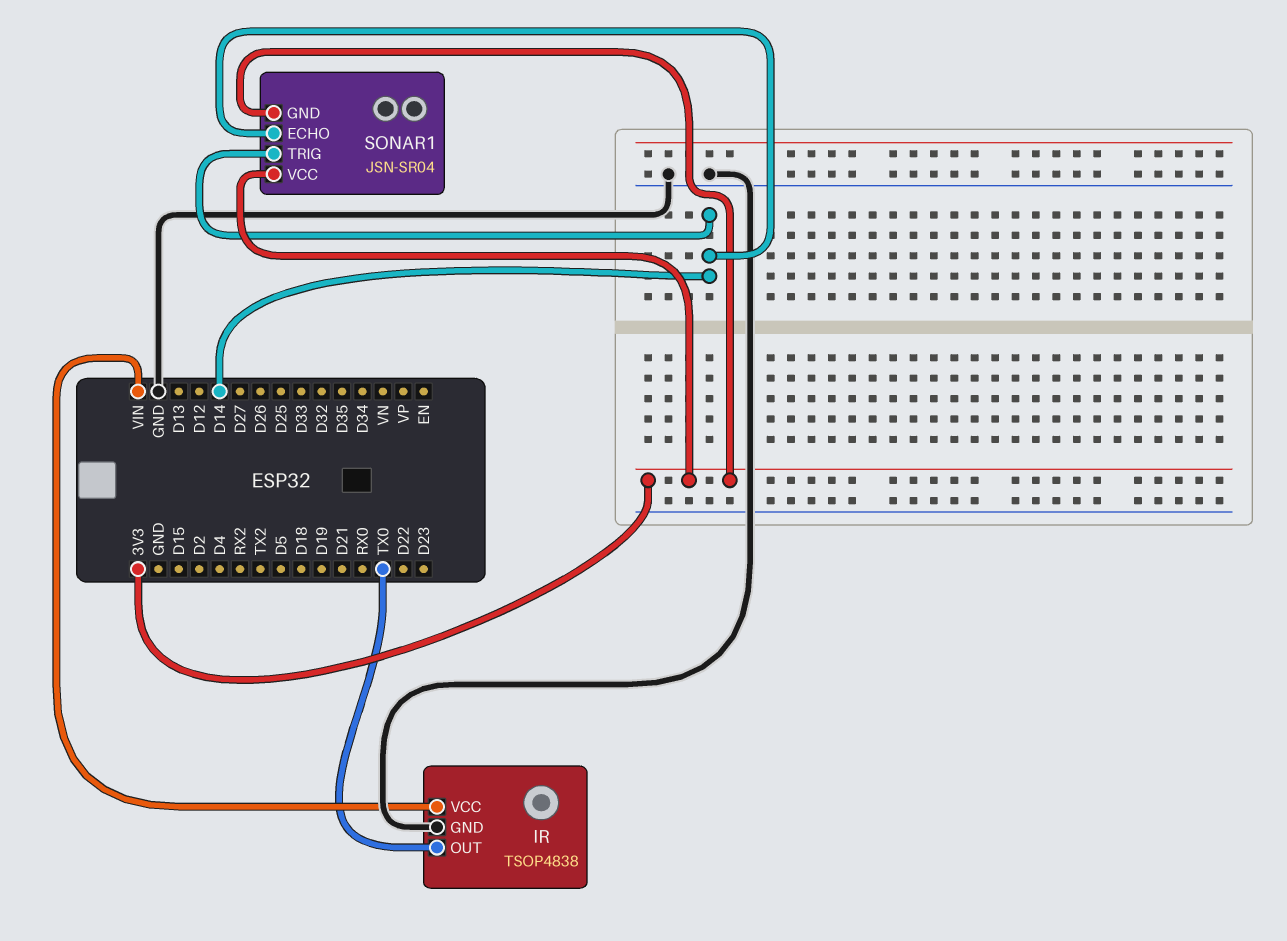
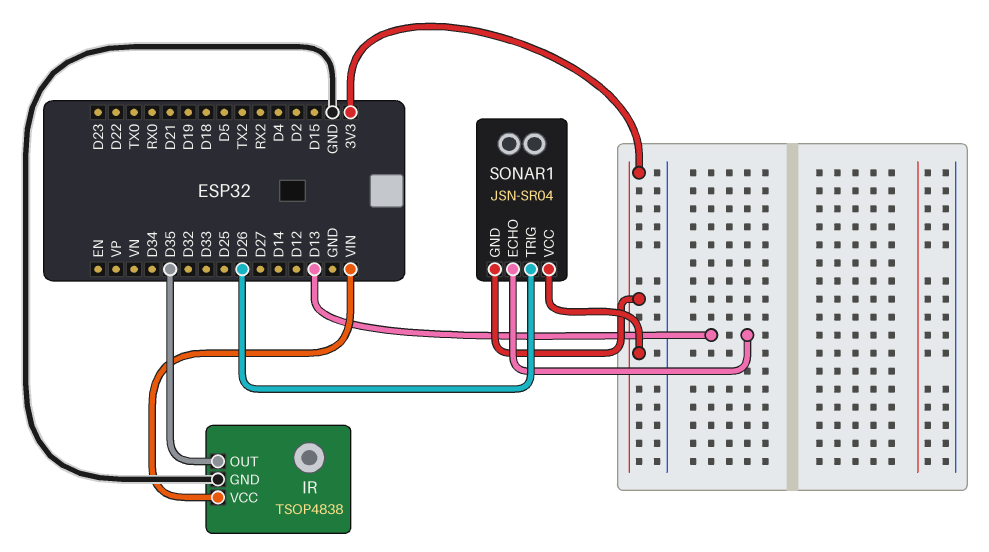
IR pin OUT: TX0 -> D35
SONAR1 pin ECHO: D14 -> D13
SONAR1 pin TRIG: D14 -> D26

